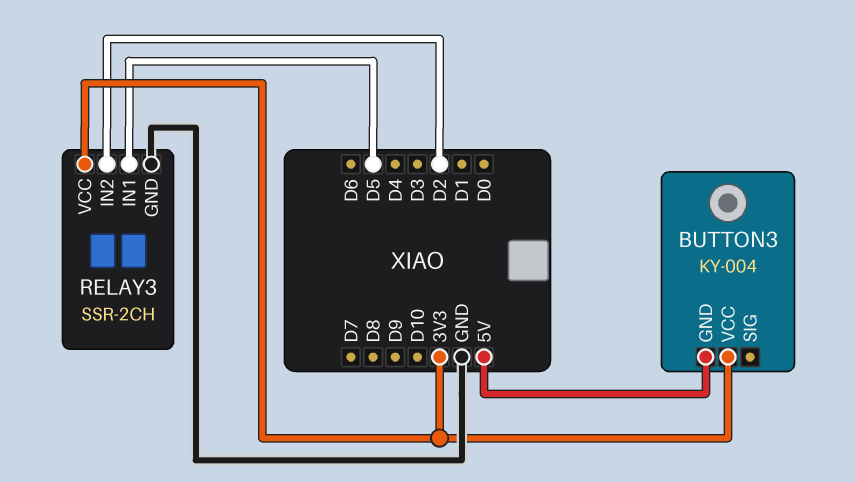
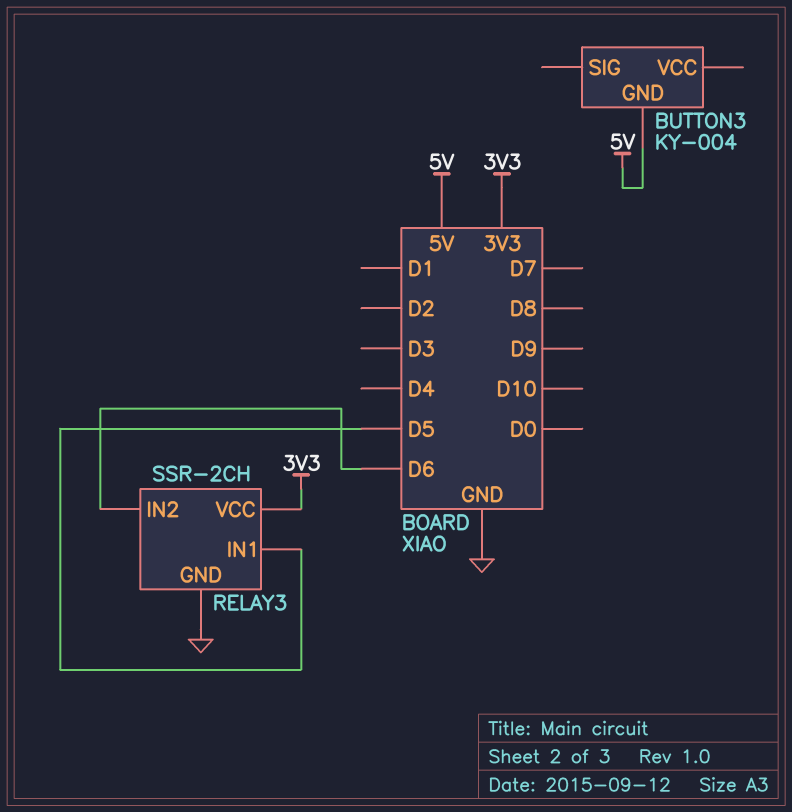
BUTTON3 pin VCC: 3V3 -> none
RELAY3 pin IN2: D2 -> D6

